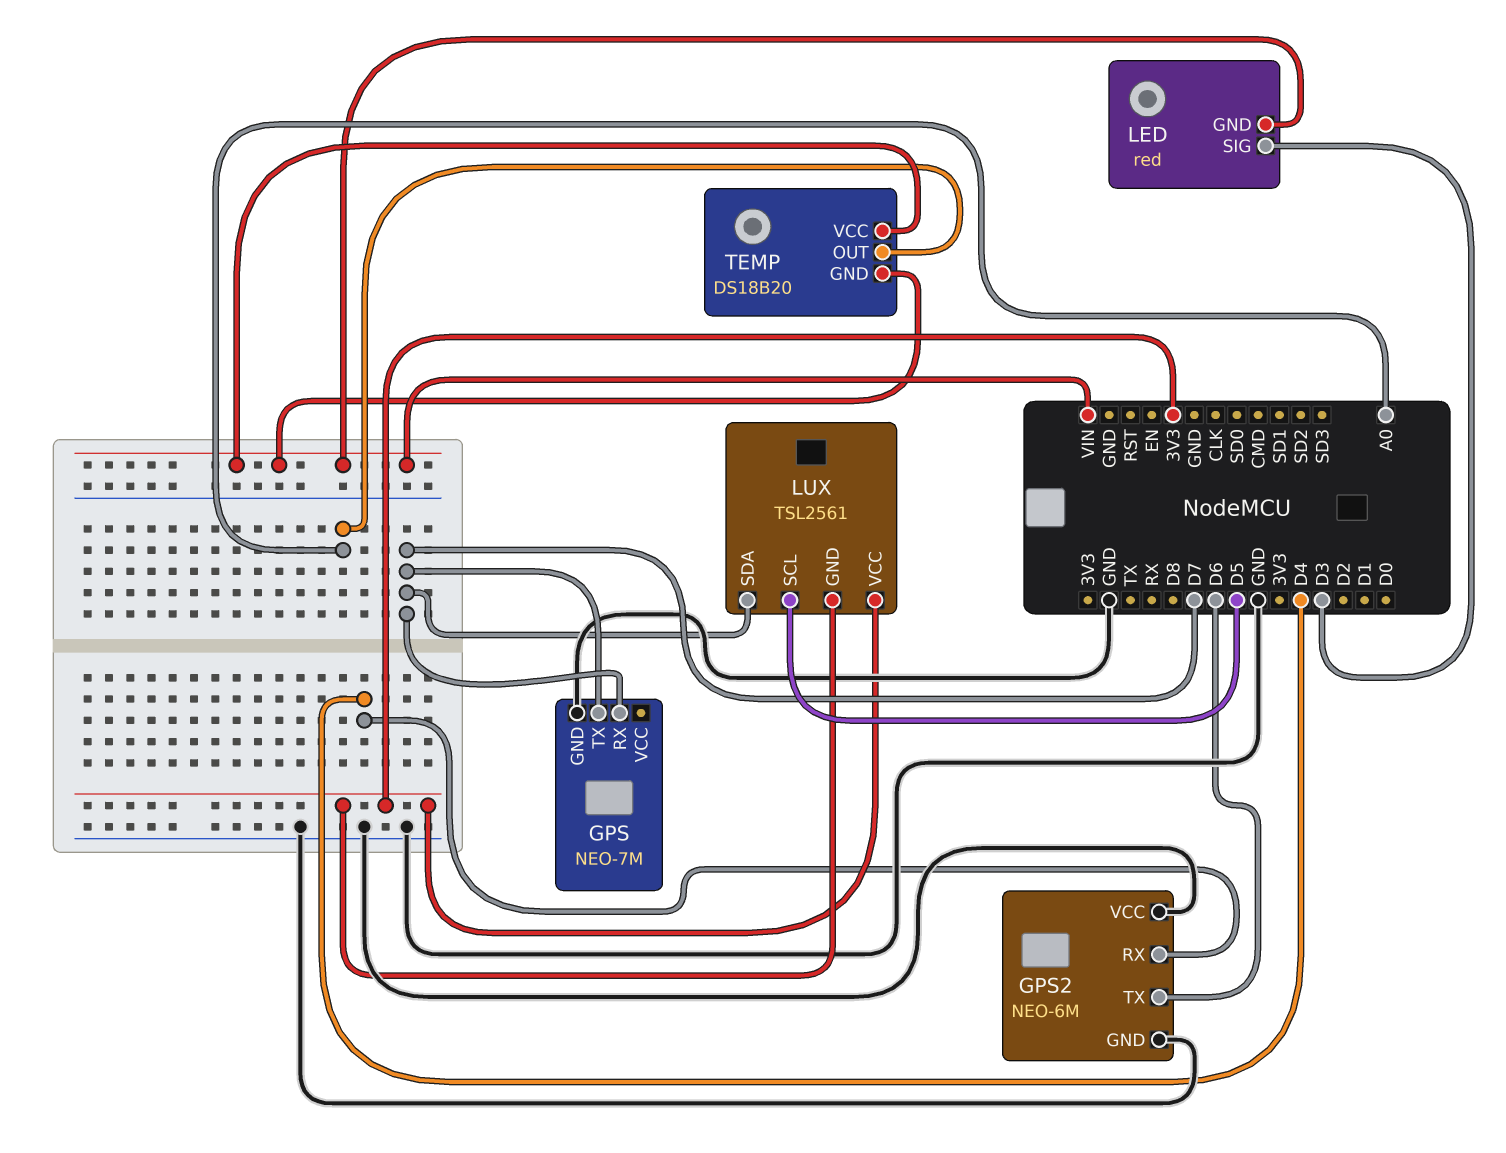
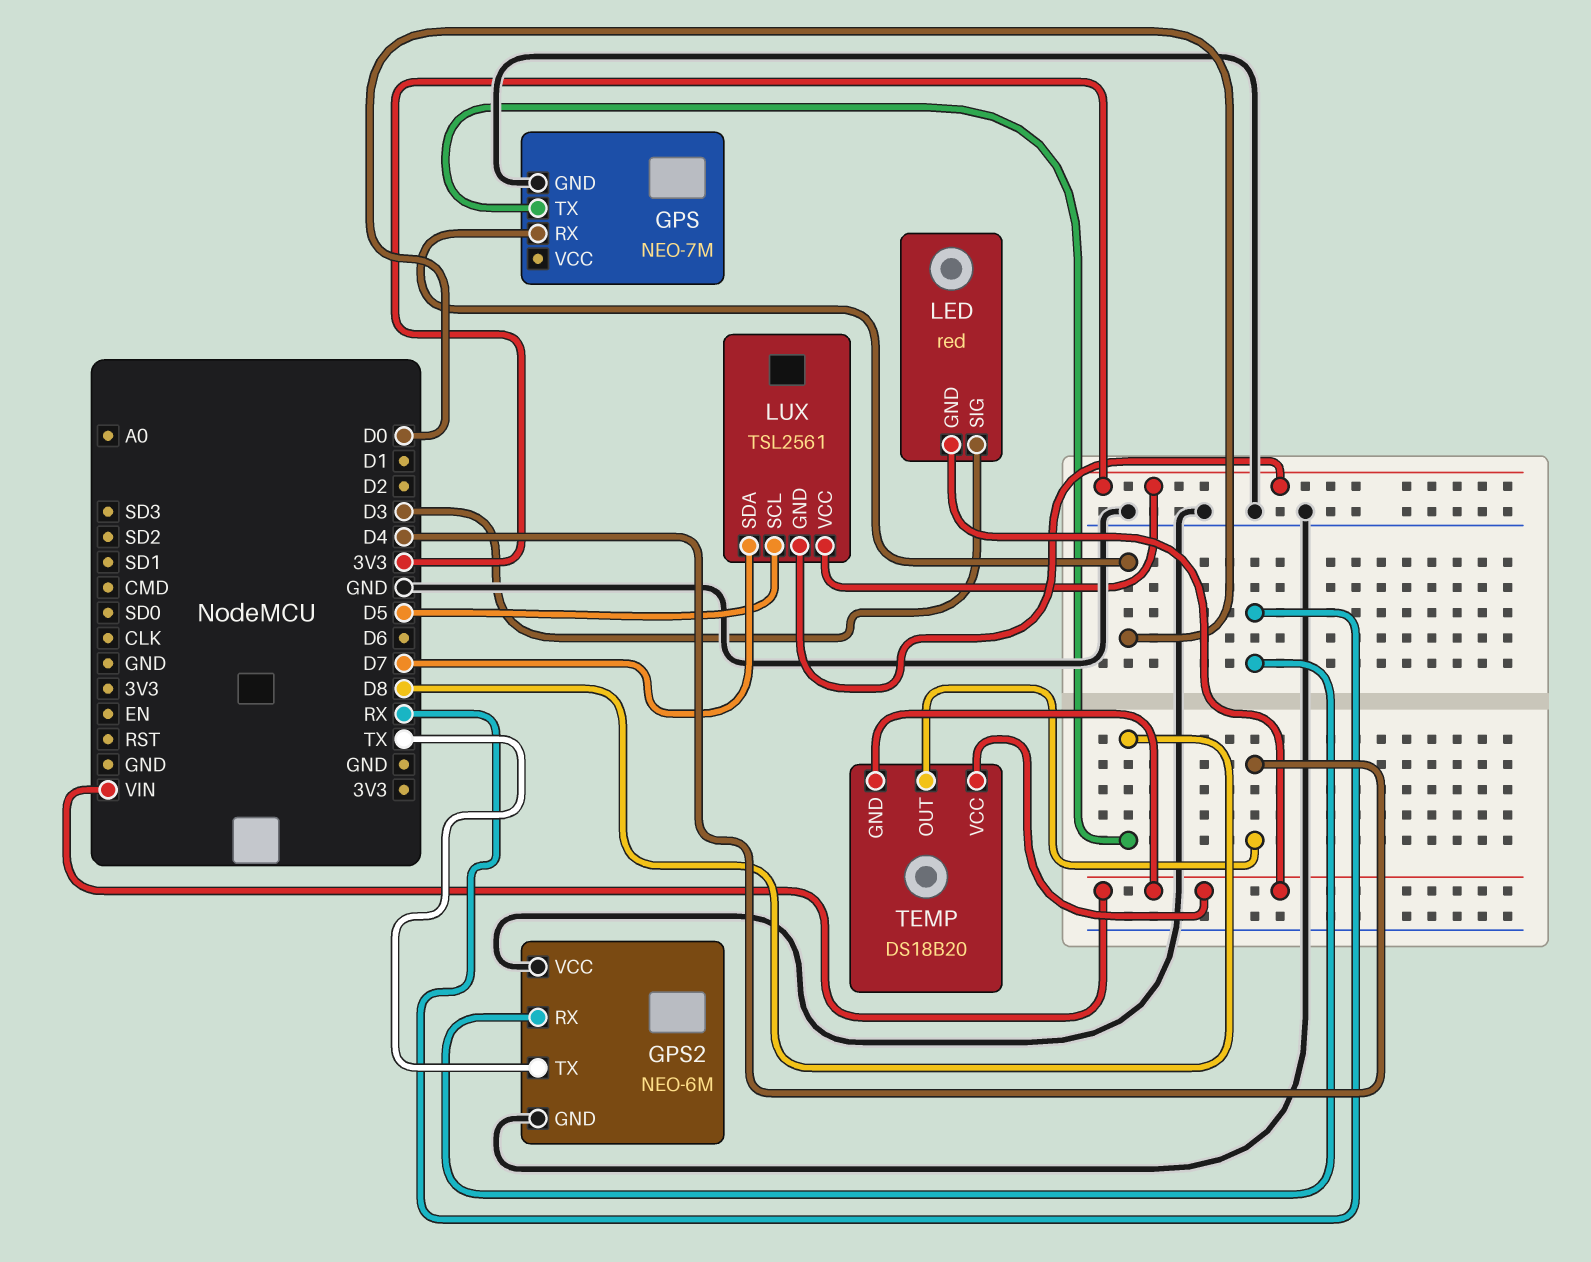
GPS pin RX: D7 -> D0
GPS pin TX: D7 -> D8
GPS2 pin RX: D4 -> RX
GPS2 pin TX: D6 -> TX
TEMP pin OUT: A0 -> D4

